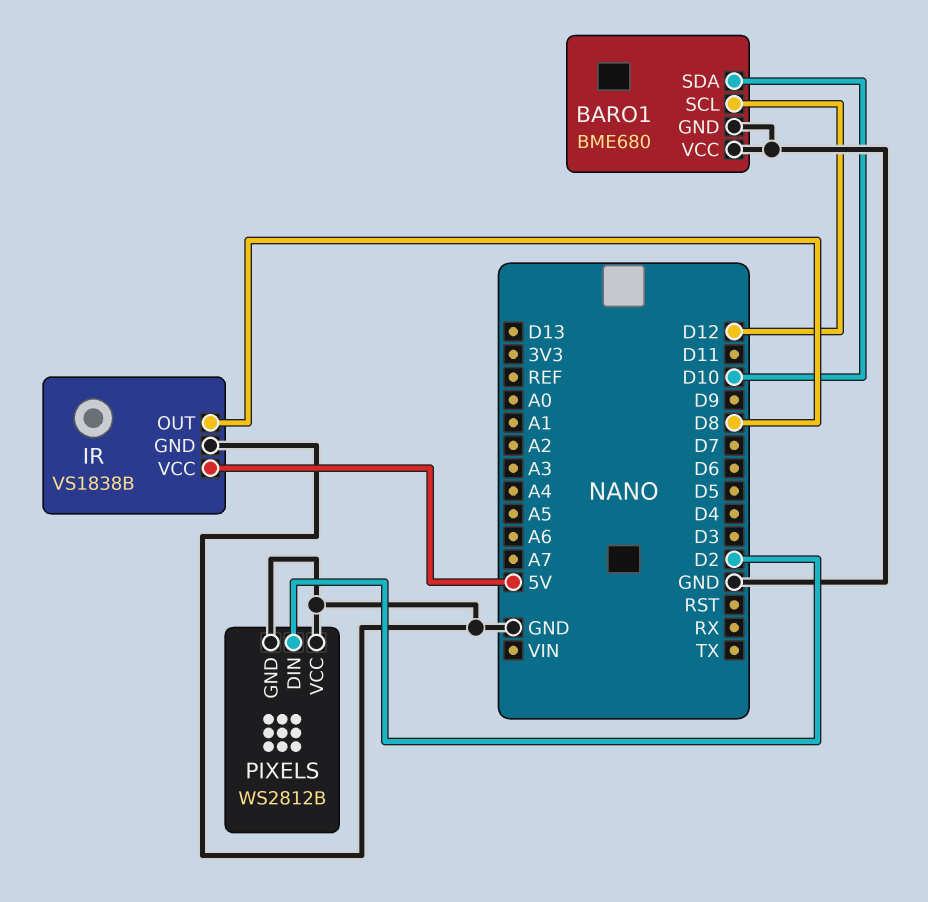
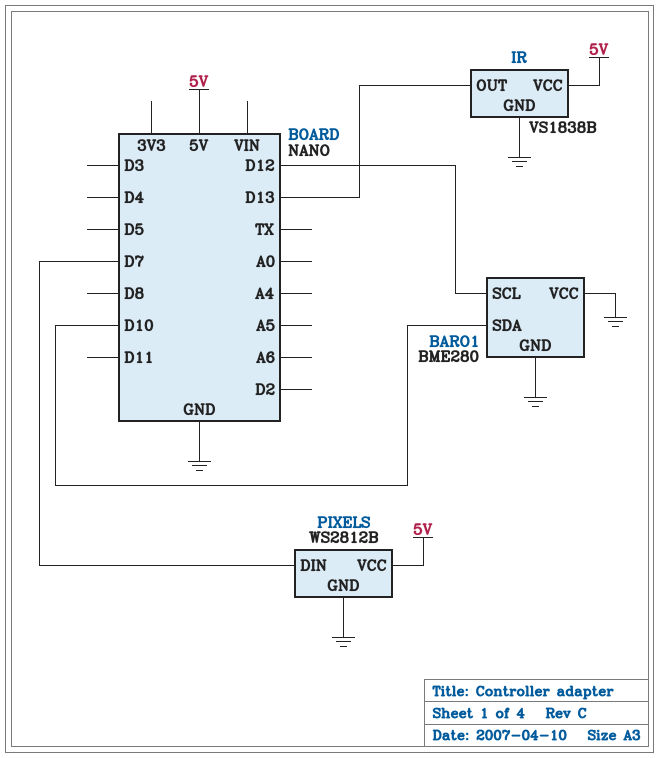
BARO1: BME680 -> BME280
IR pin OUT: D8 -> D13
PIXELS pin DIN: D2 -> D7
PIXELS pin VCC: GND -> 5V

